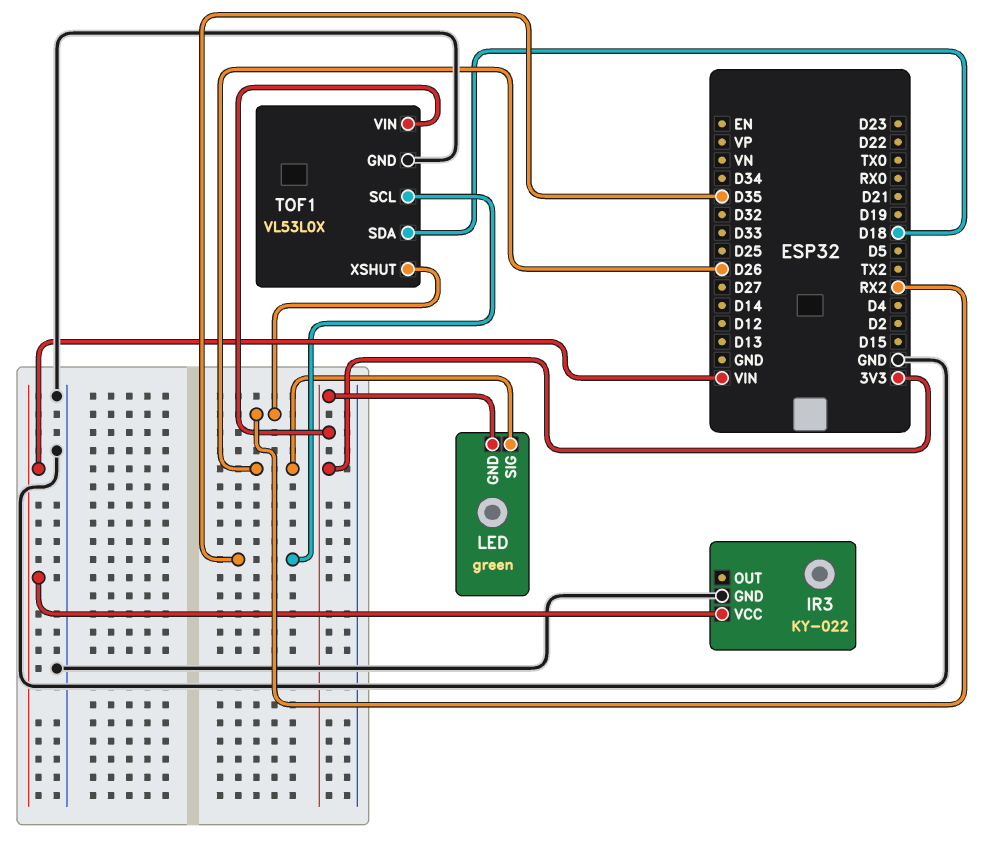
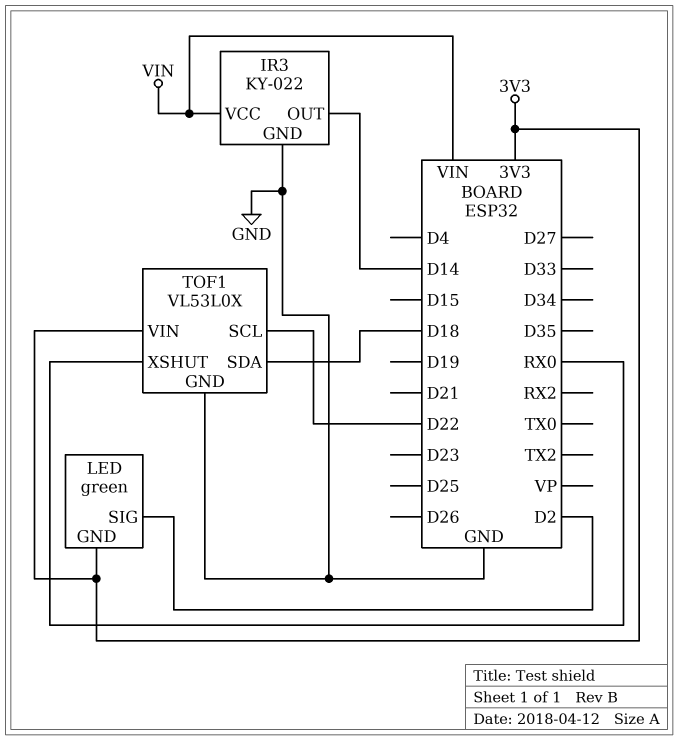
IR3 pin OUT: none -> D14
LED pin SIG: D26 -> D2
TOF1 pin SCL: D35 -> D22
TOF1 pin XSHUT: RX2 -> RX0

